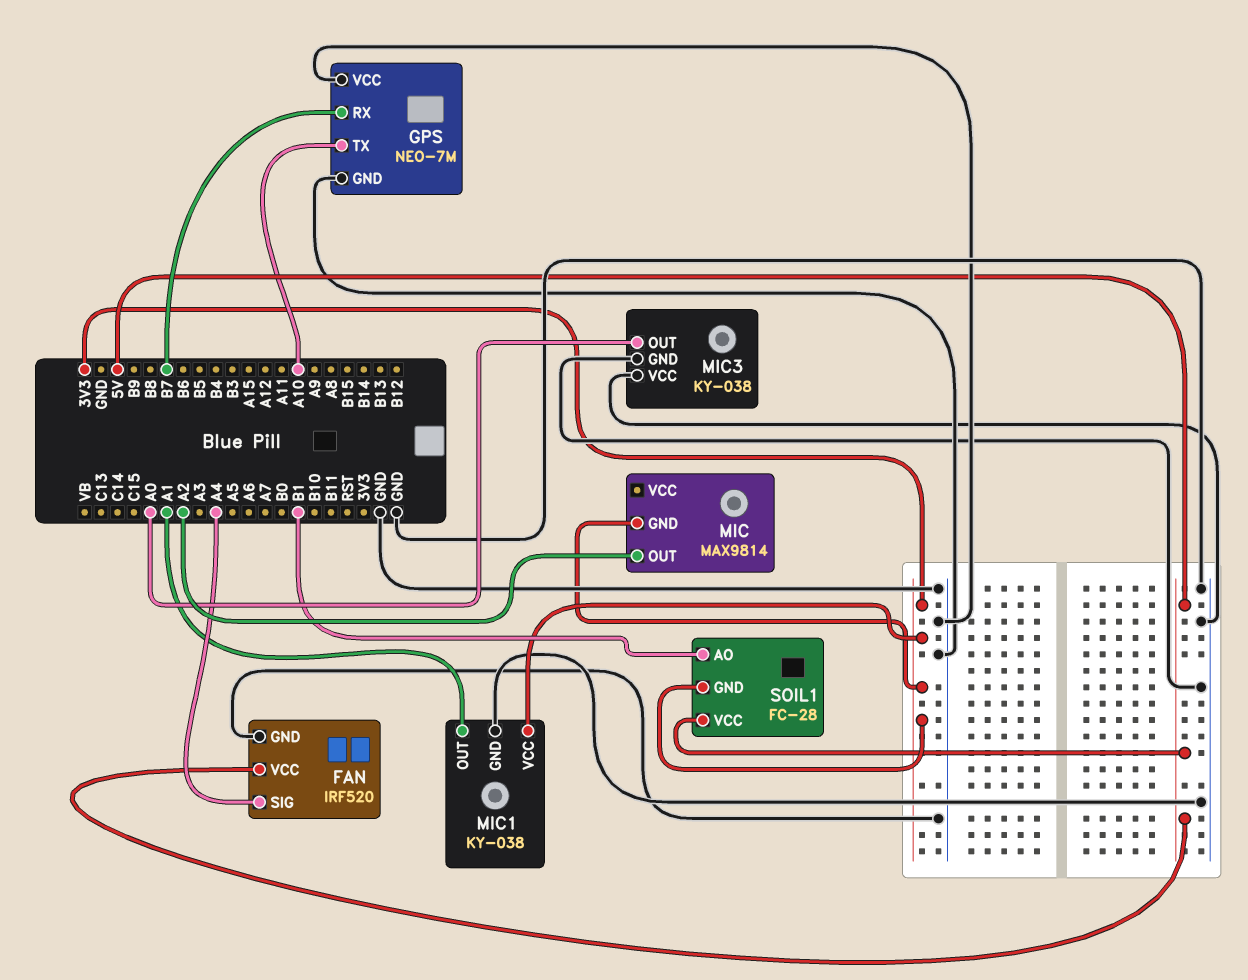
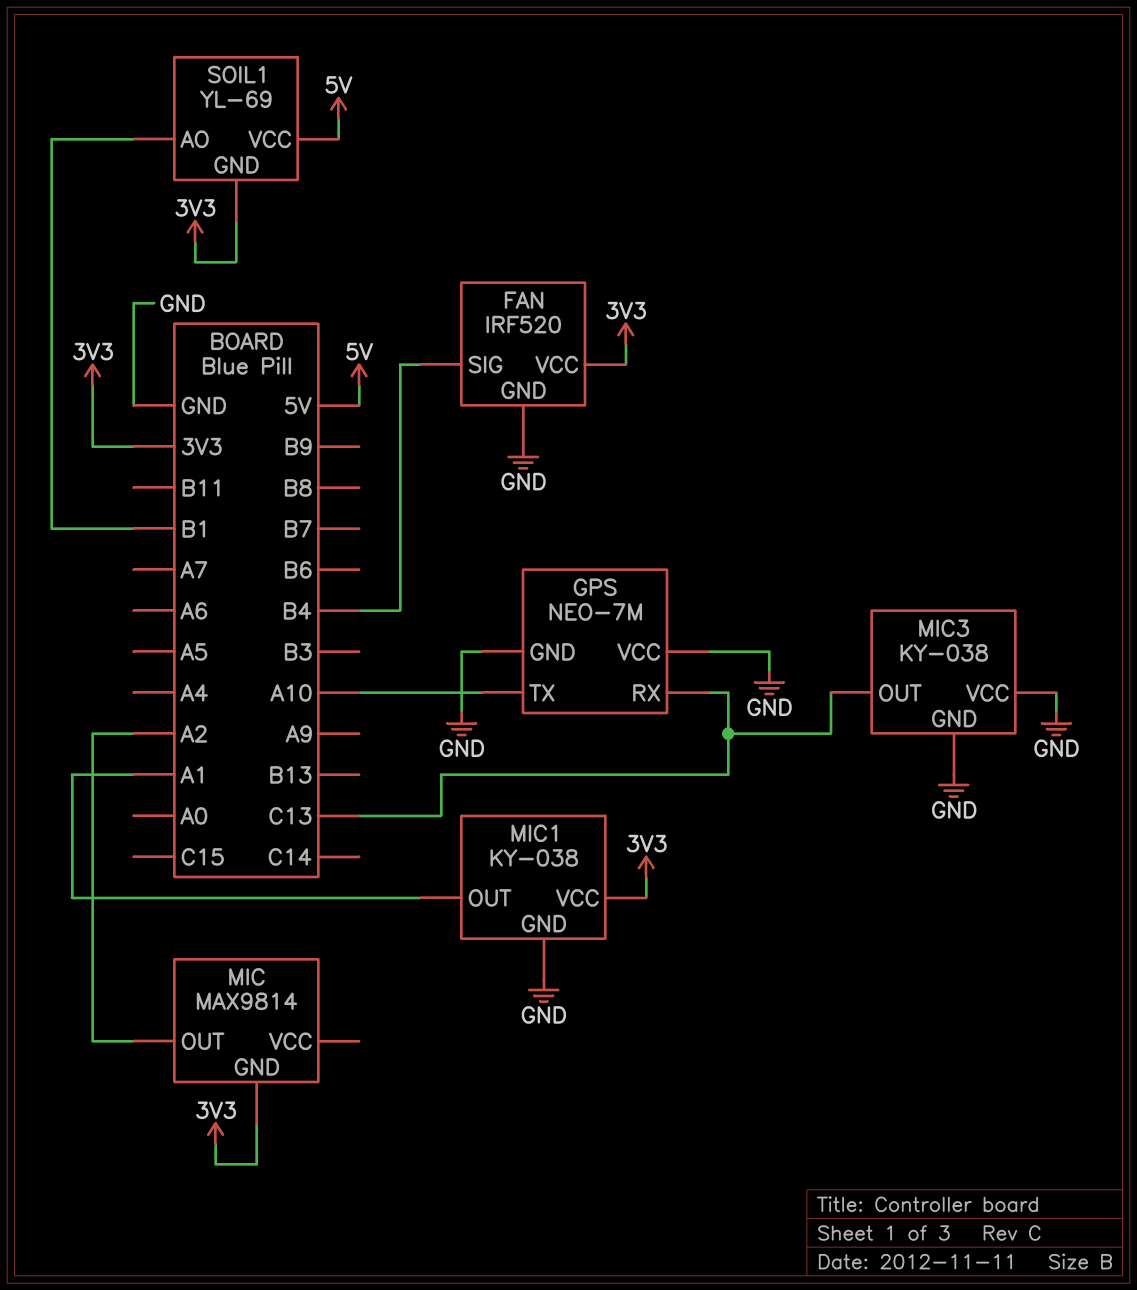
FAN pin SIG: A4 -> B4
FAN pin VCC: 5V -> 3V3
GPS pin RX: B7 -> C13
MIC3 pin OUT: A0 -> C13
SOIL1: FC-28 -> YL-69

